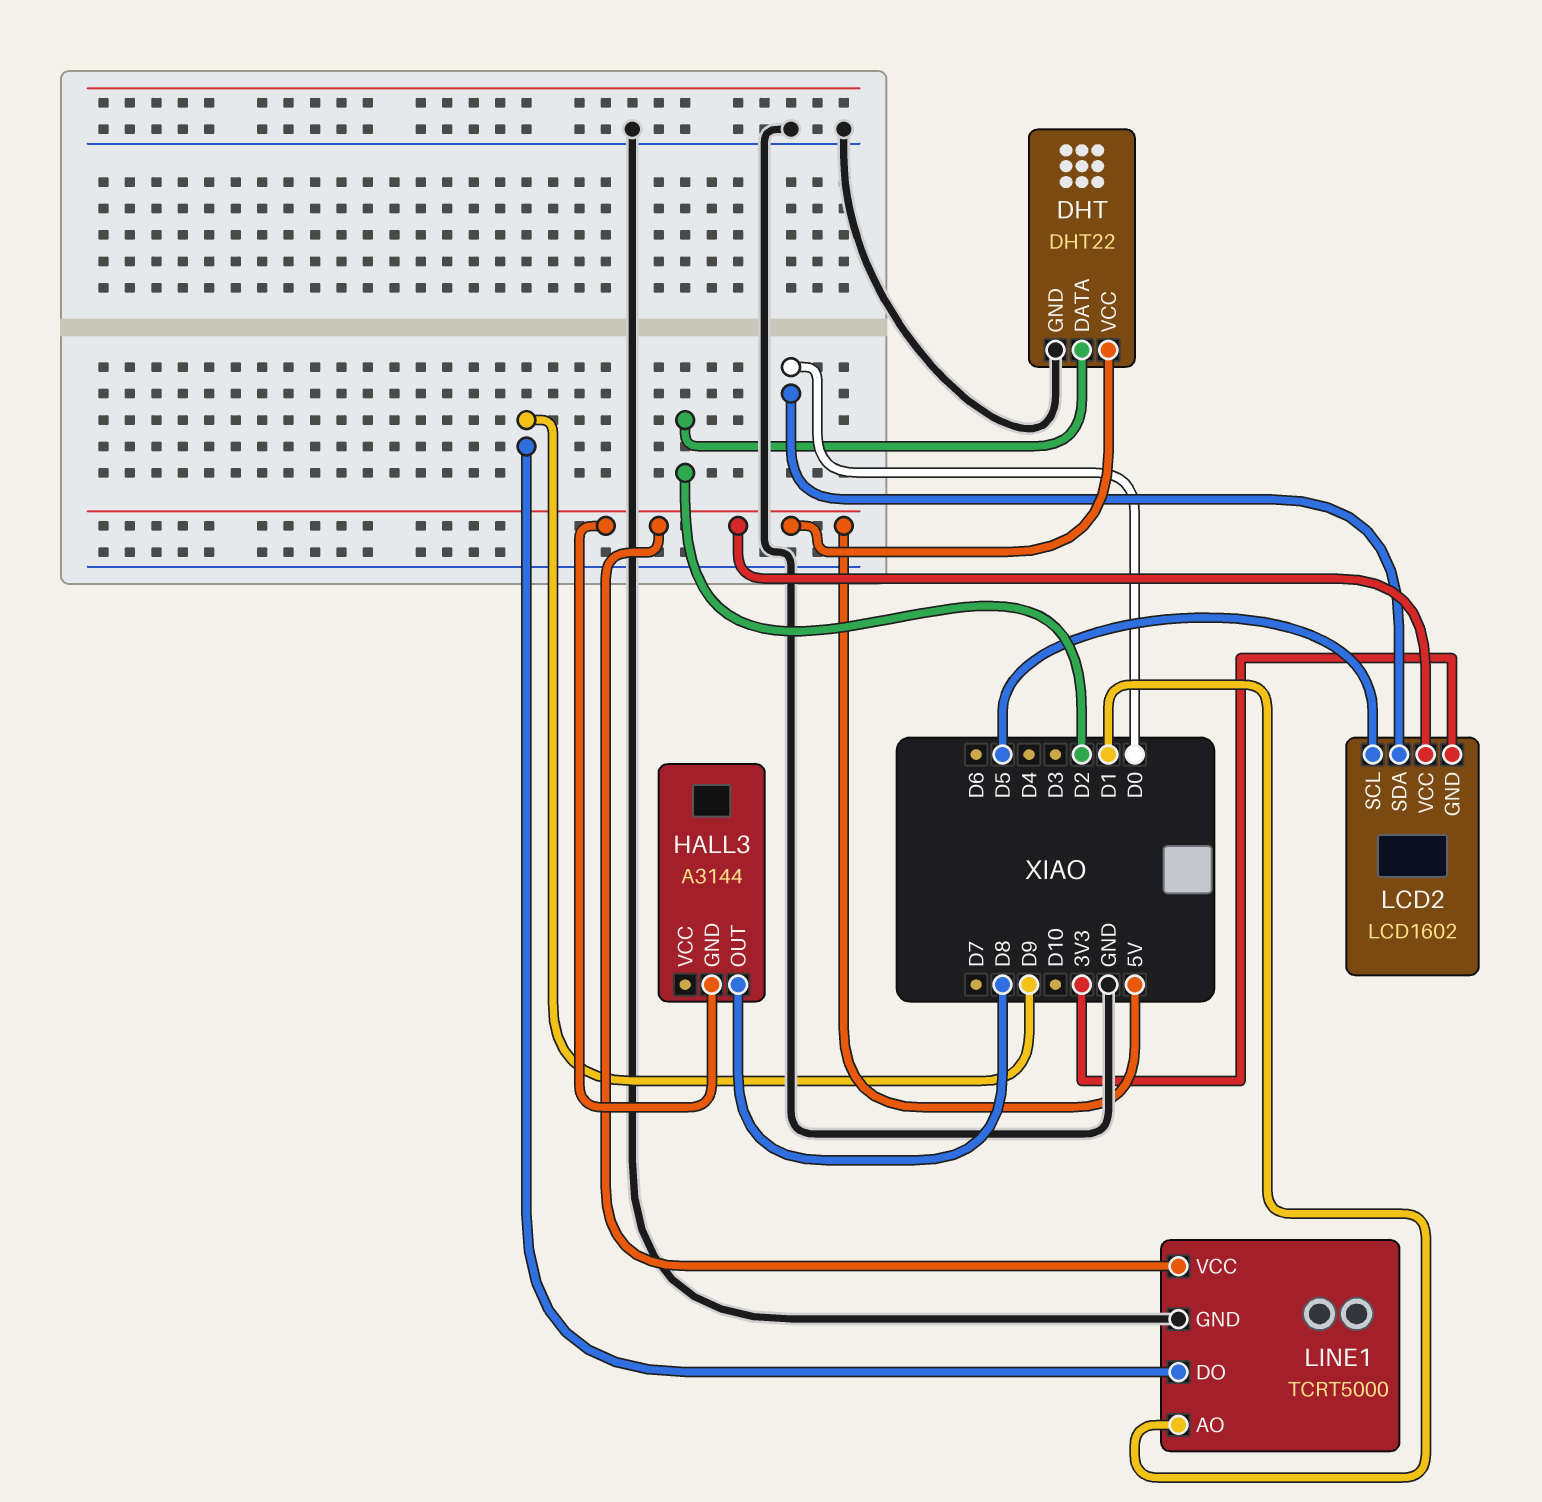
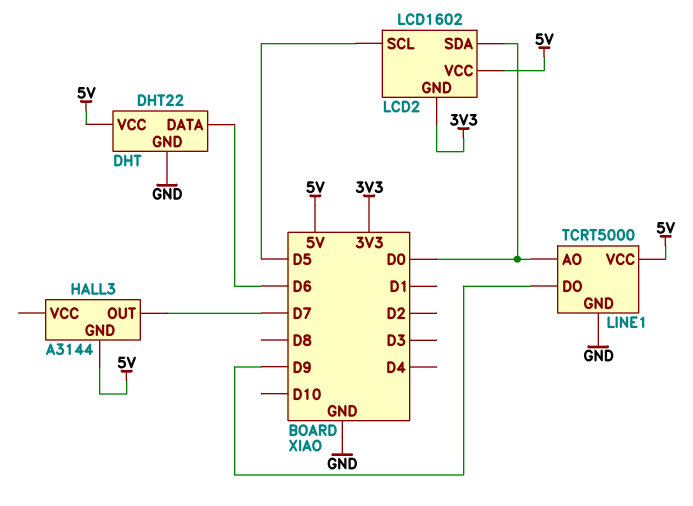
DHT pin DATA: D2 -> D6
HALL3 pin OUT: D8 -> D7
LINE1 pin AO: D1 -> D0

